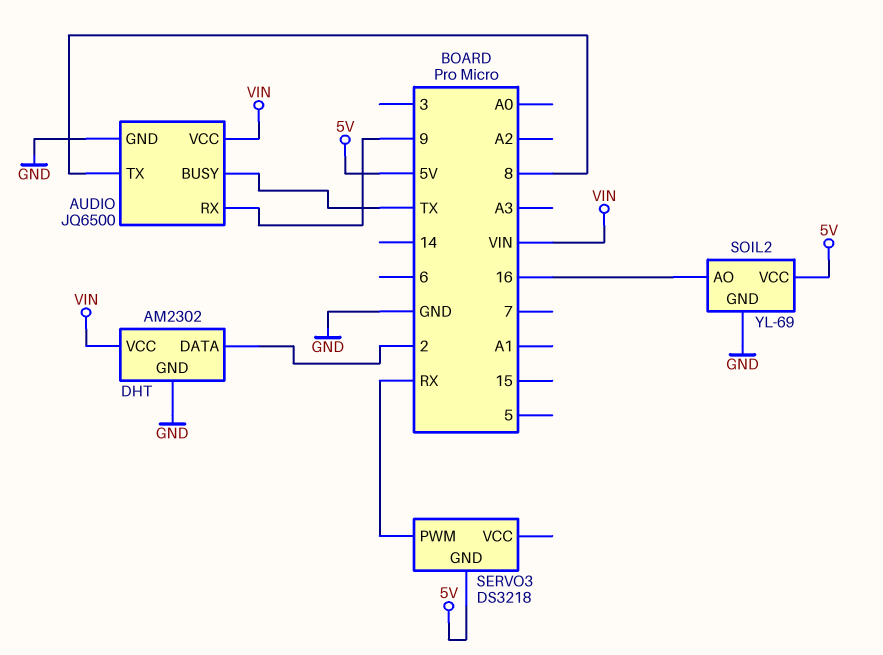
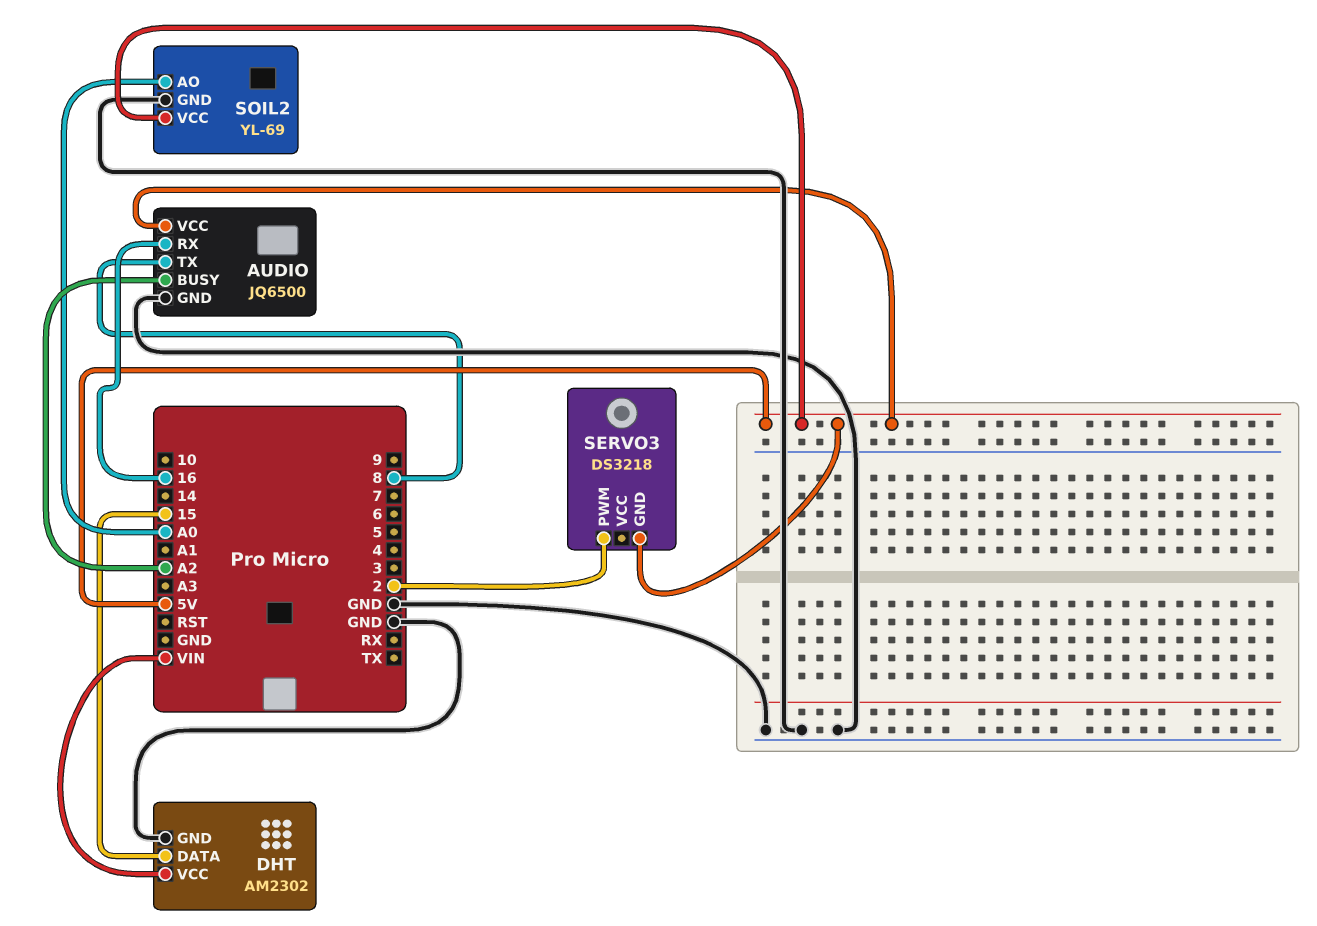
AUDIO pin BUSY: TX -> A2
AUDIO pin RX: 9 -> 16
AUDIO pin VCC: VIN -> 5V
DHT pin DATA: 2 -> 15
SERVO3 pin PWM: RX -> 2
SOIL2 pin AO: 16 -> A0

